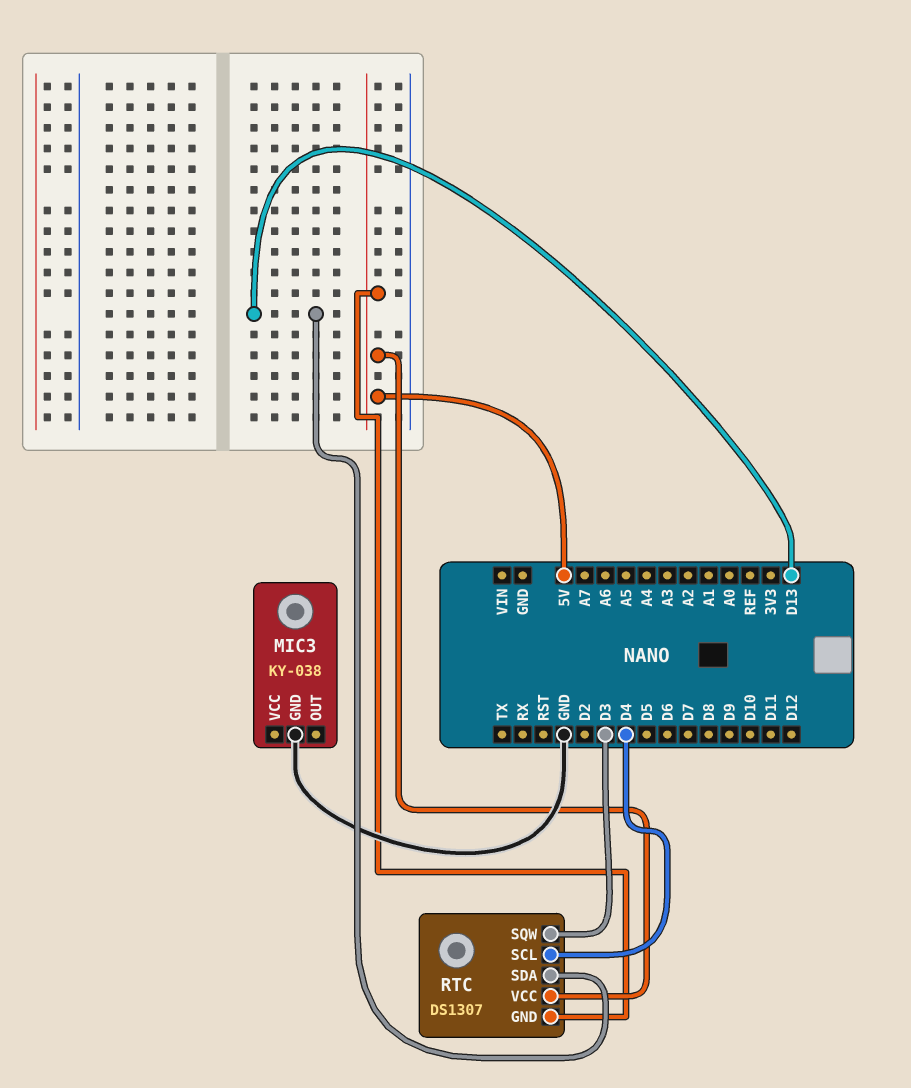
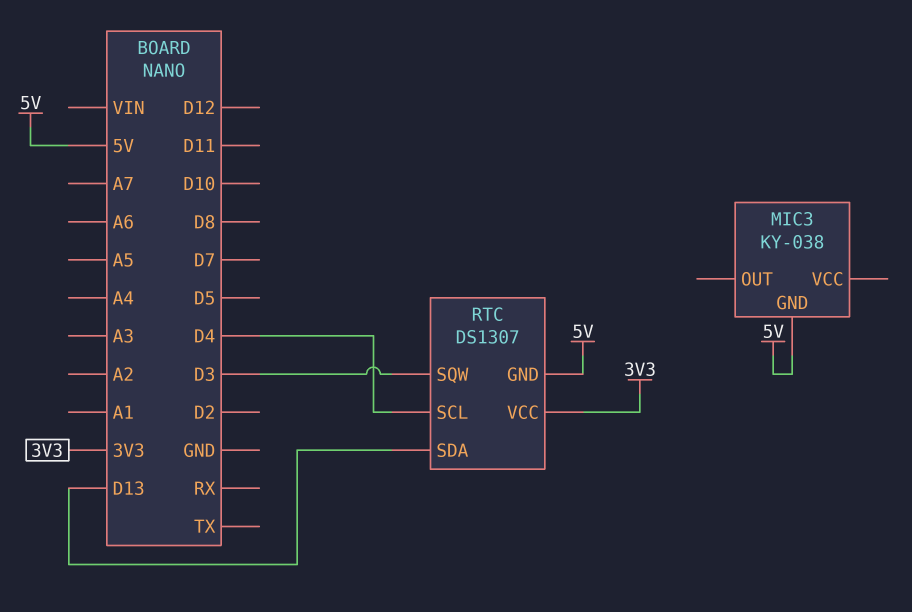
MIC3 pin GND: GND -> 5V
RTC pin VCC: 5V -> 3V3

